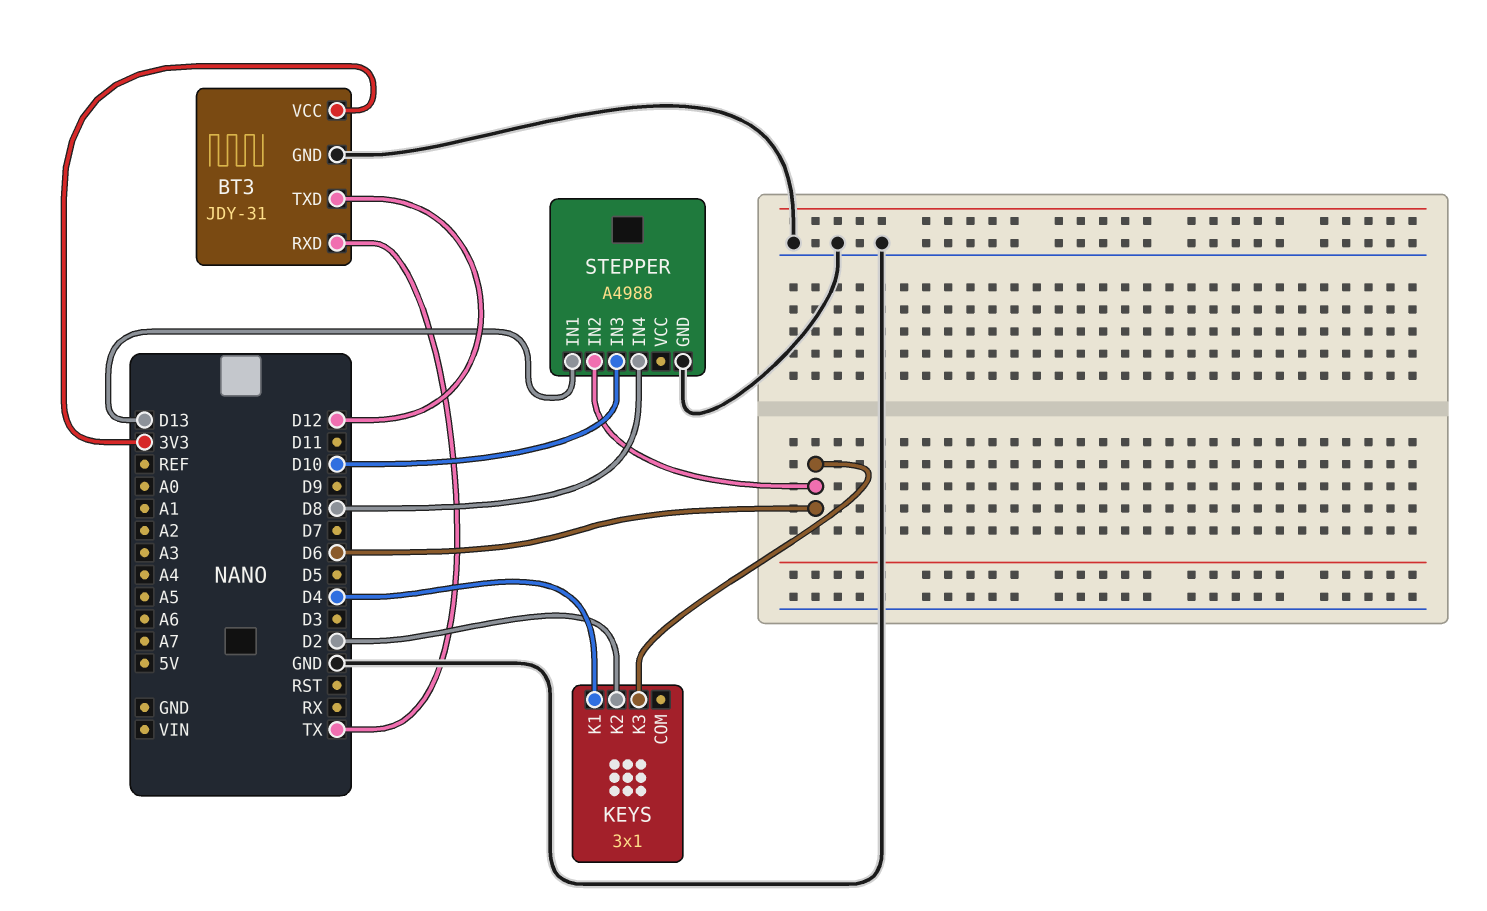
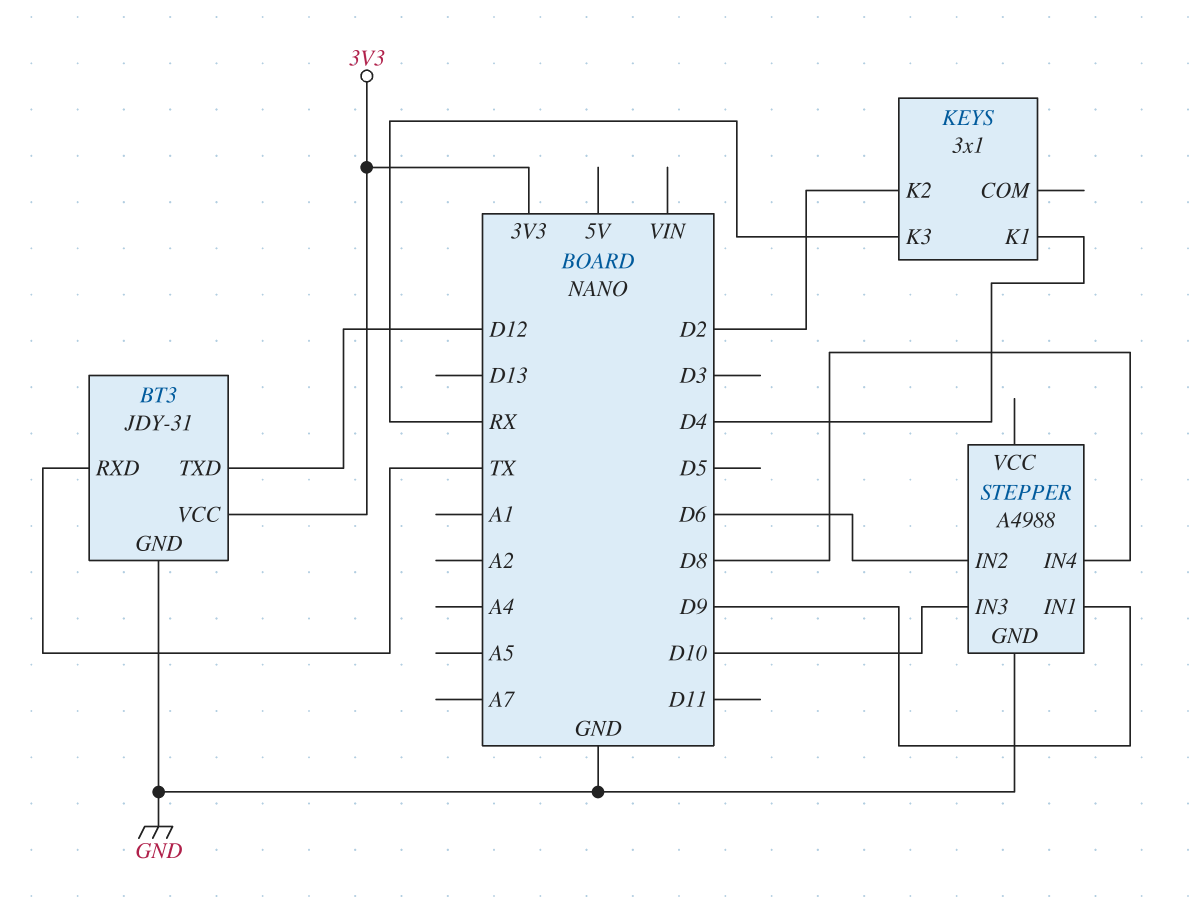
KEYS pin K3: D6 -> RX
STEPPER pin IN1: D13 -> D9

